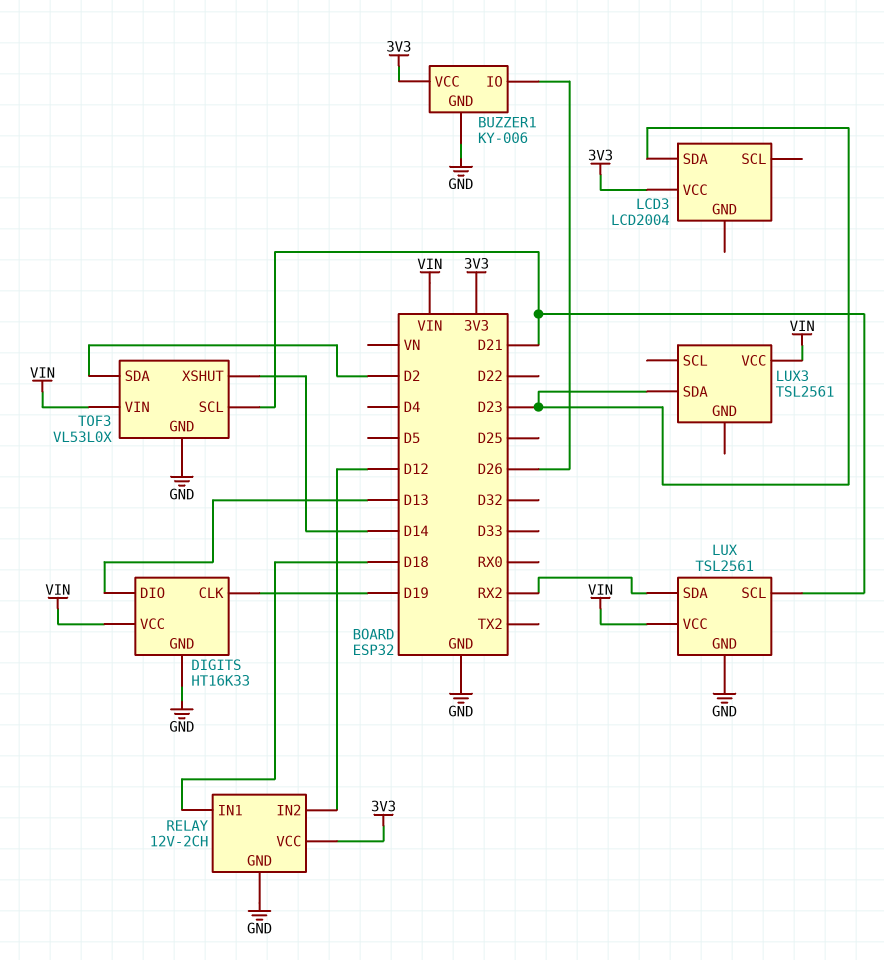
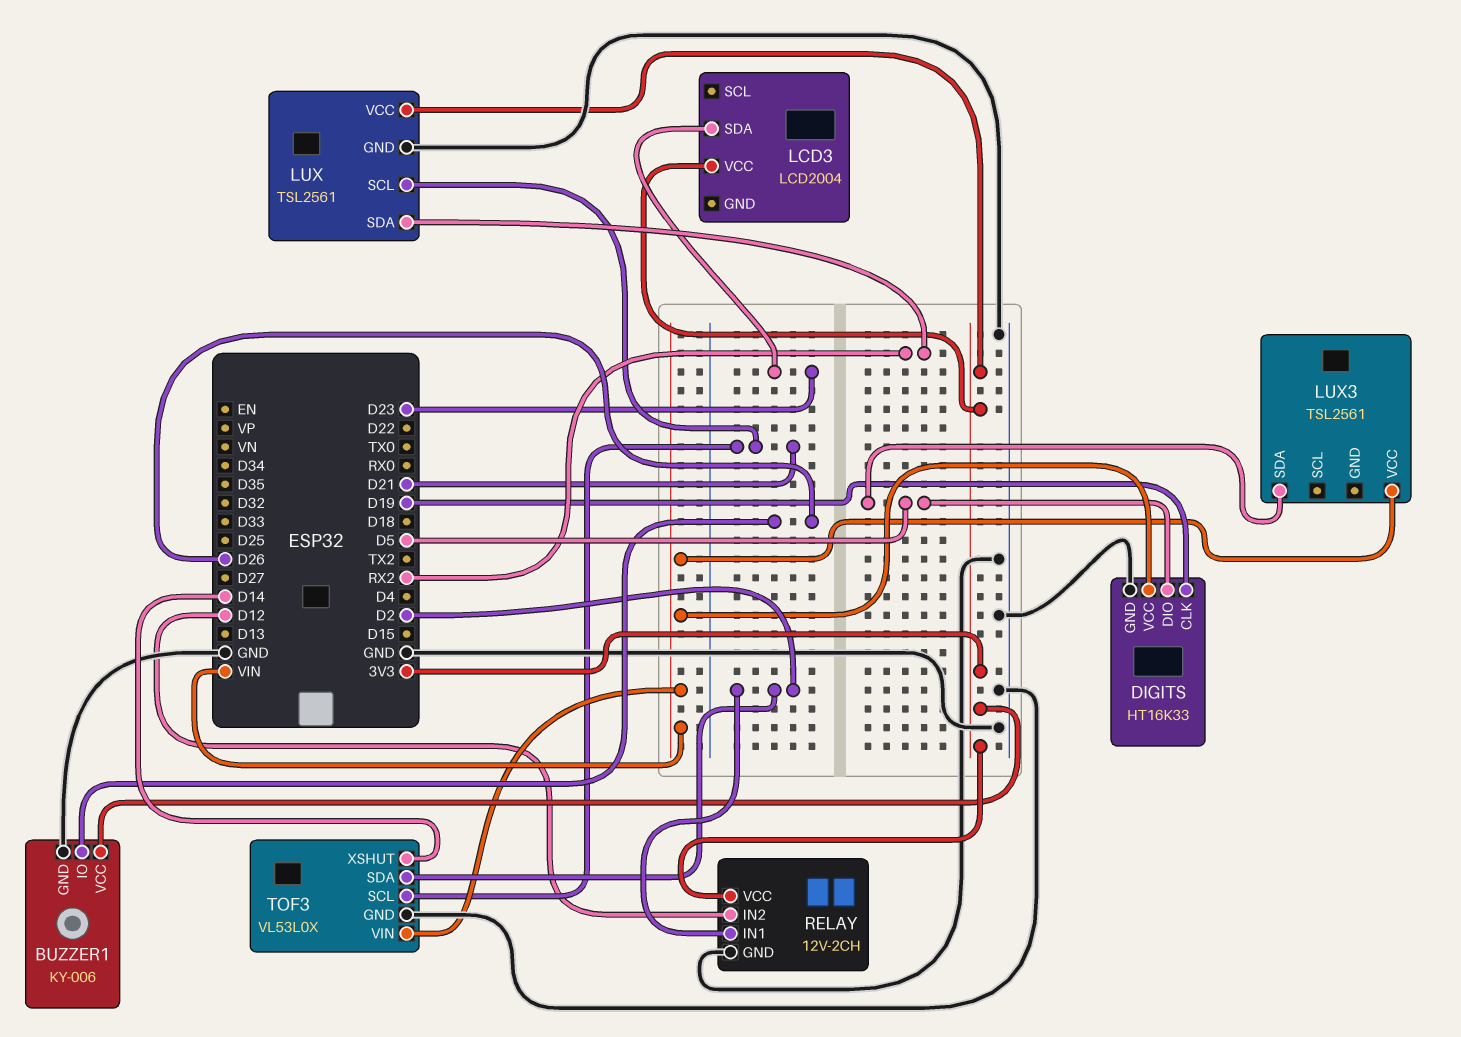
DIGITS pin DIO: D13 -> D5
LUX pin VCC: VIN -> 3V3
LUX3 pin SDA: D23 -> D5
RELAY pin IN1: D18 -> D2

